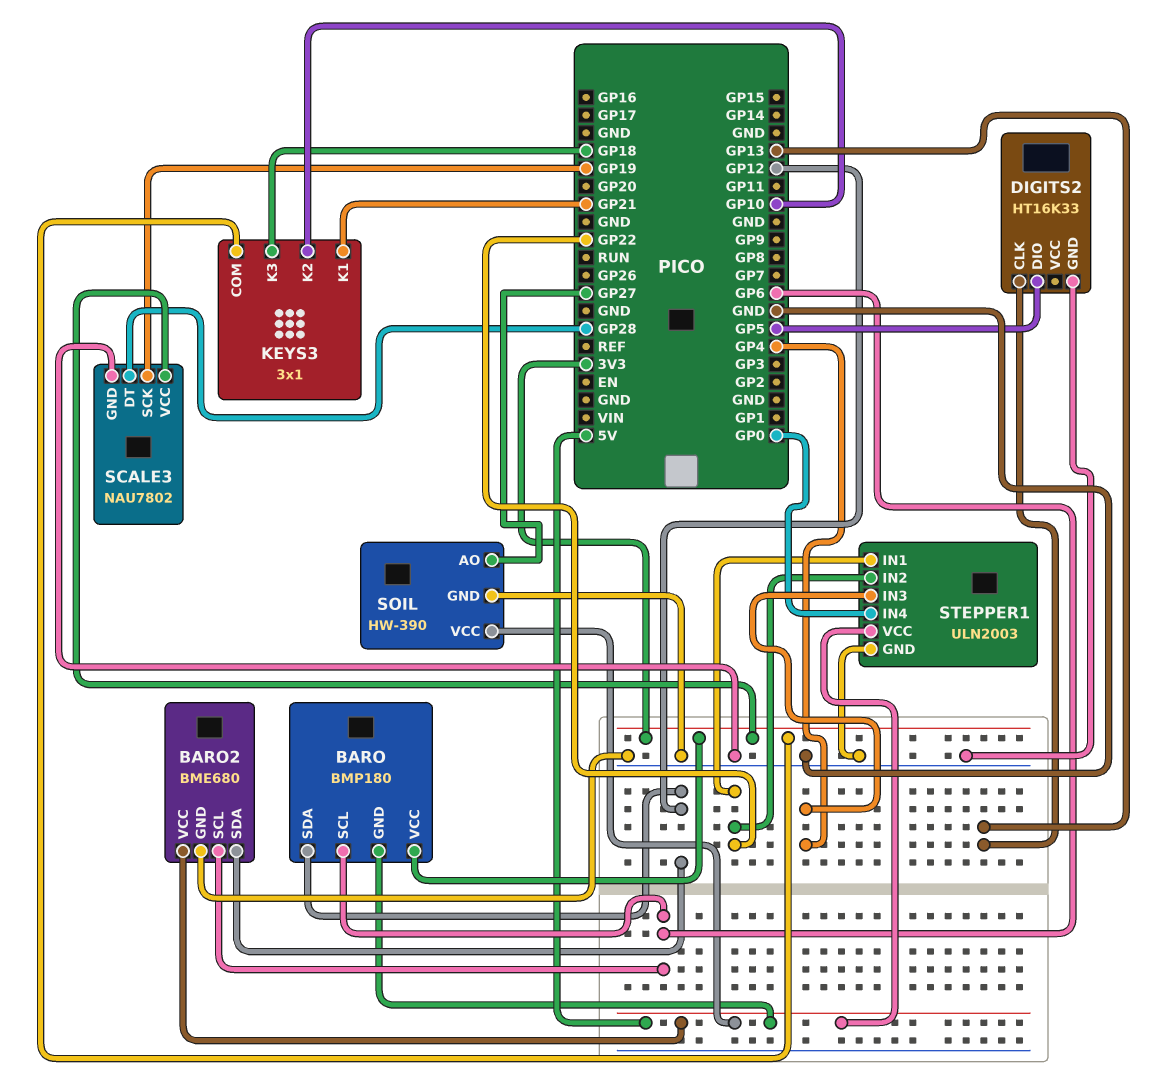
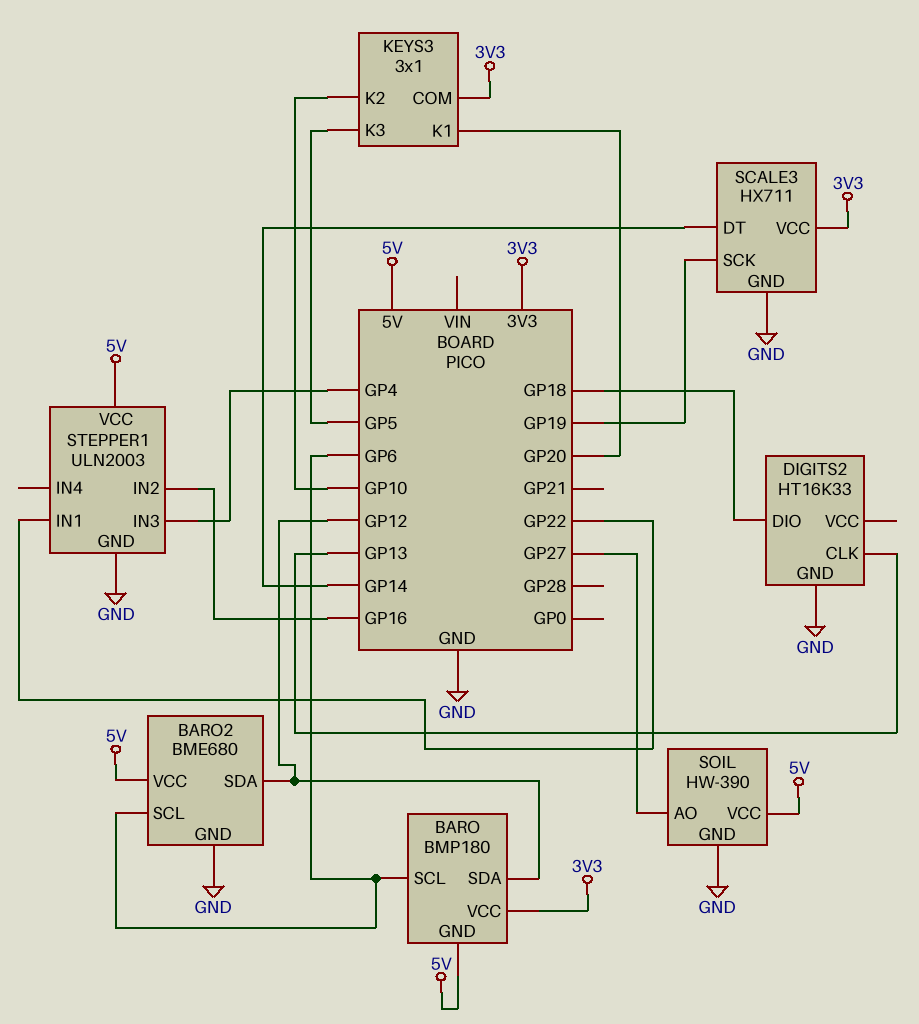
DIGITS2 pin DIO: GP5 -> GP18
KEYS3 pin K1: GP21 -> GP20
KEYS3 pin K3: GP18 -> GP5
SCALE3: NAU7802 -> HX711
SCALE3 pin DT: GP28 -> GP14
STEPPER1 pin IN2: GP22 -> GP16
STEPPER1 pin IN4: GP0 -> none

